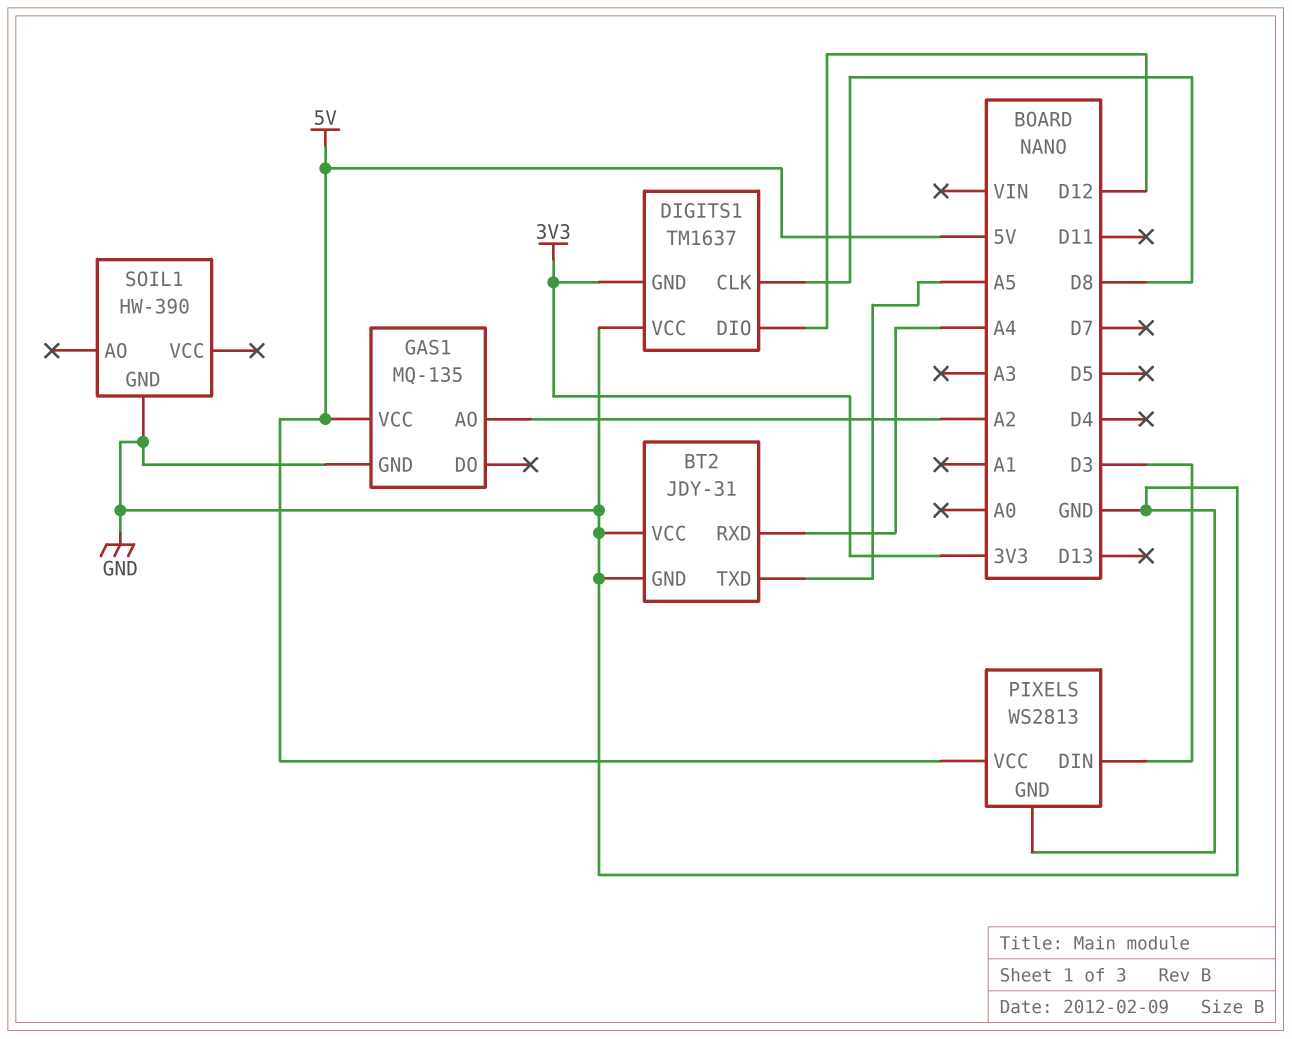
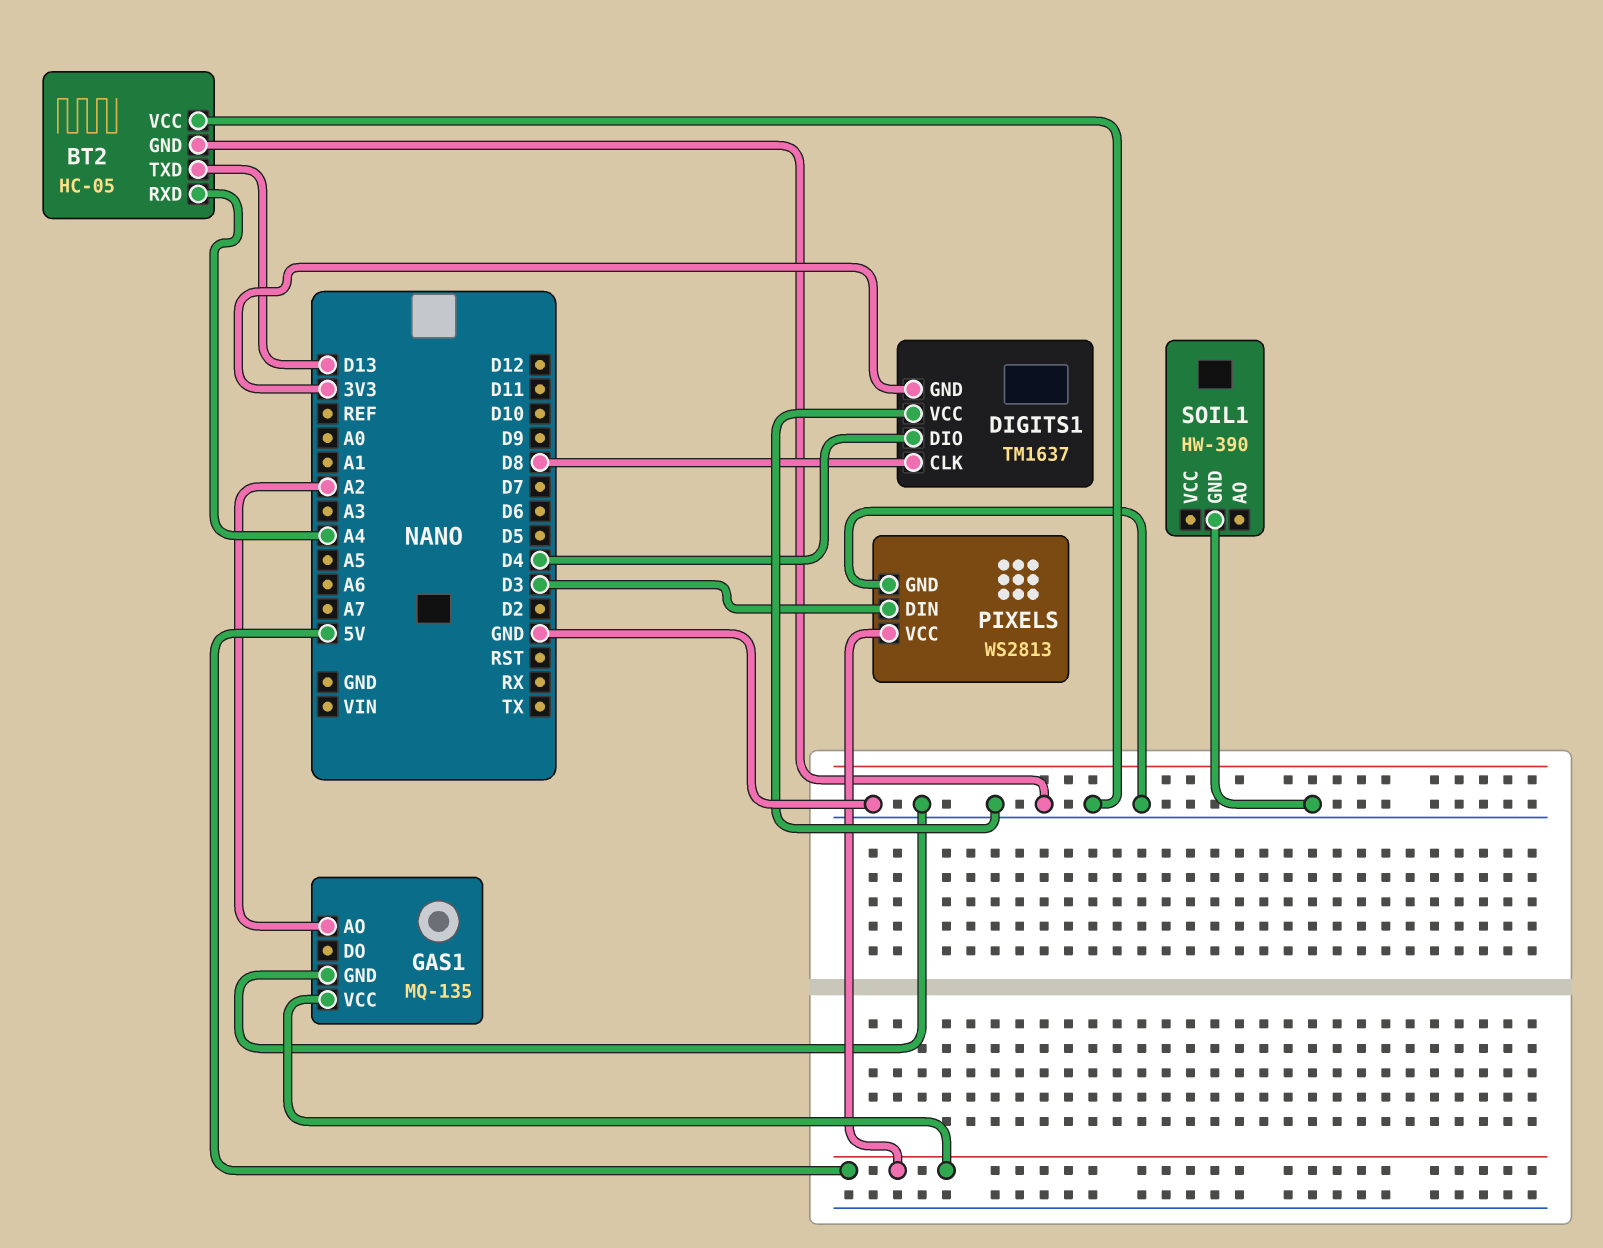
BT2: JDY-31 -> HC-05
BT2 pin TXD: A5 -> D13
DIGITS1 pin DIO: D12 -> D4

